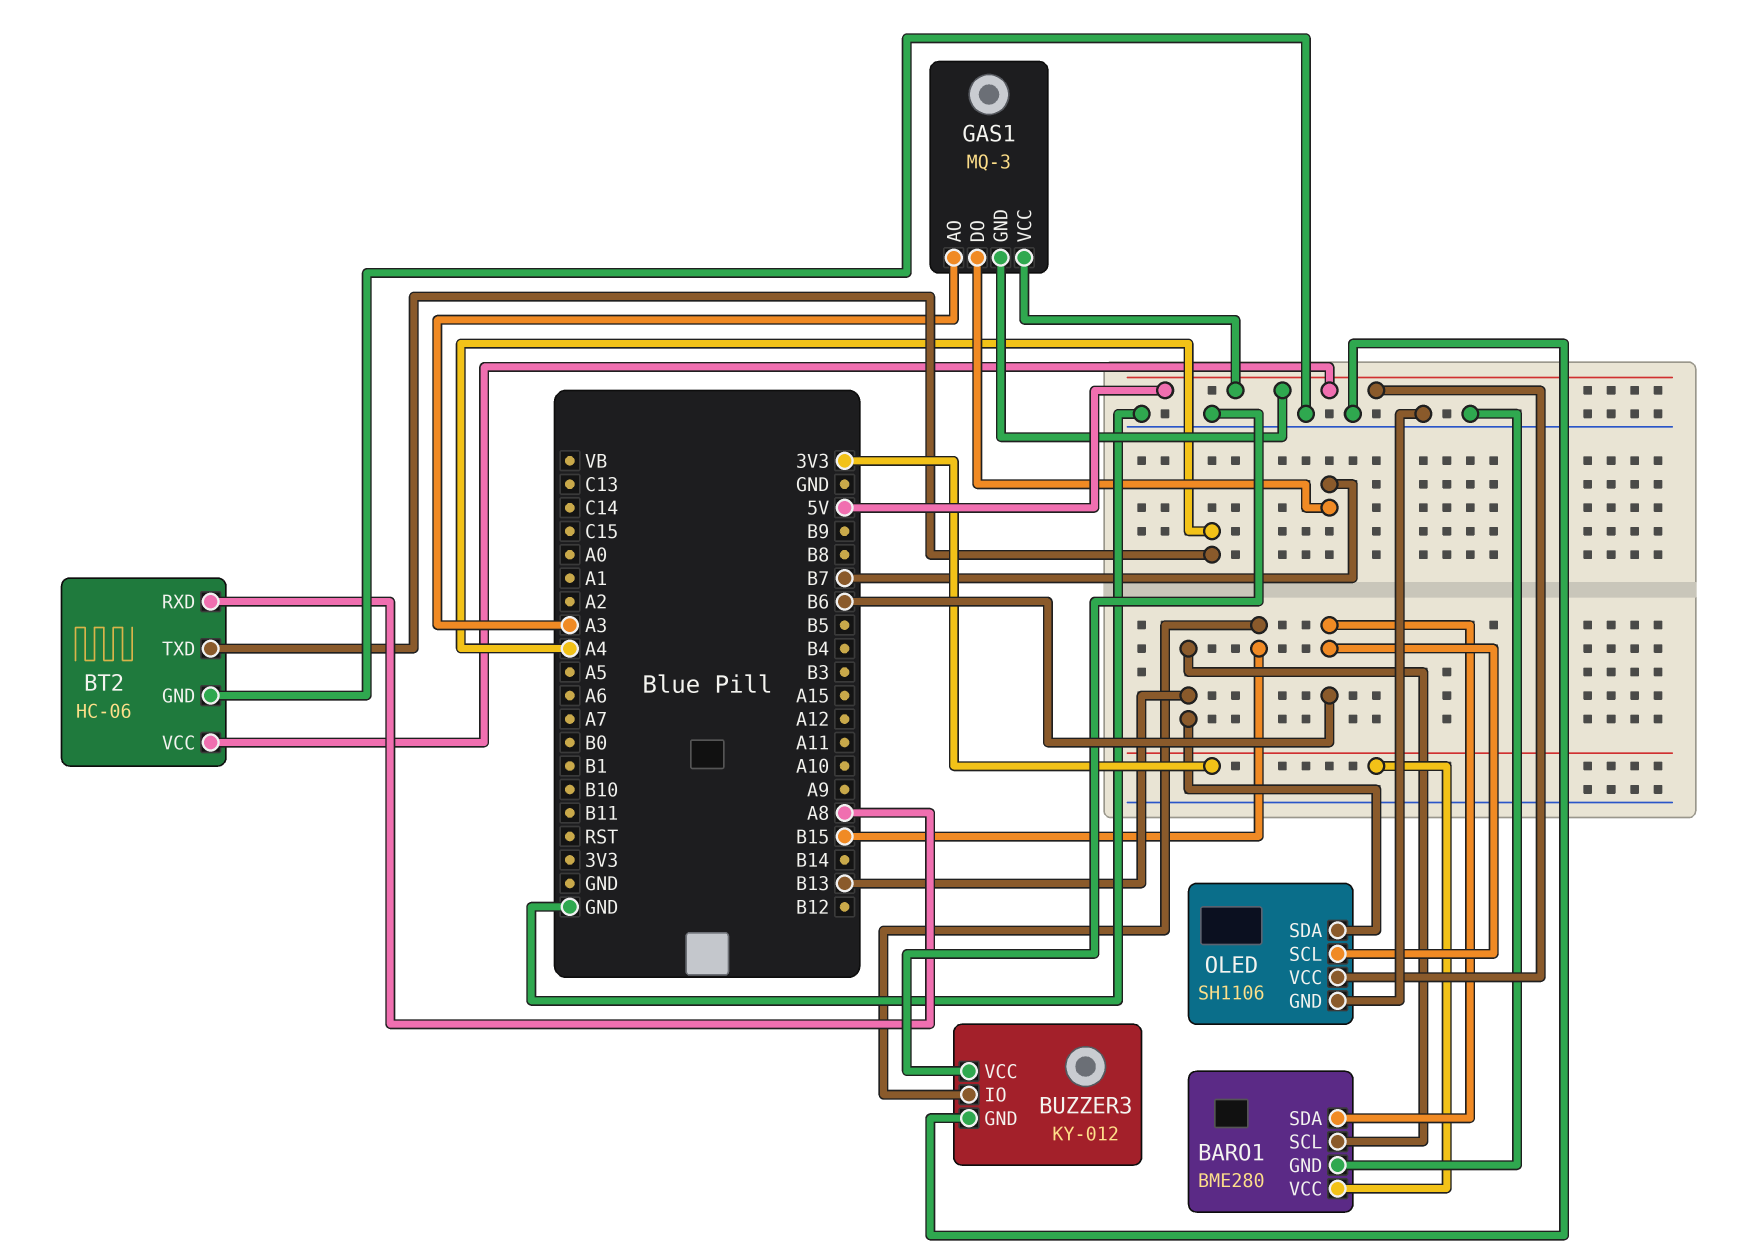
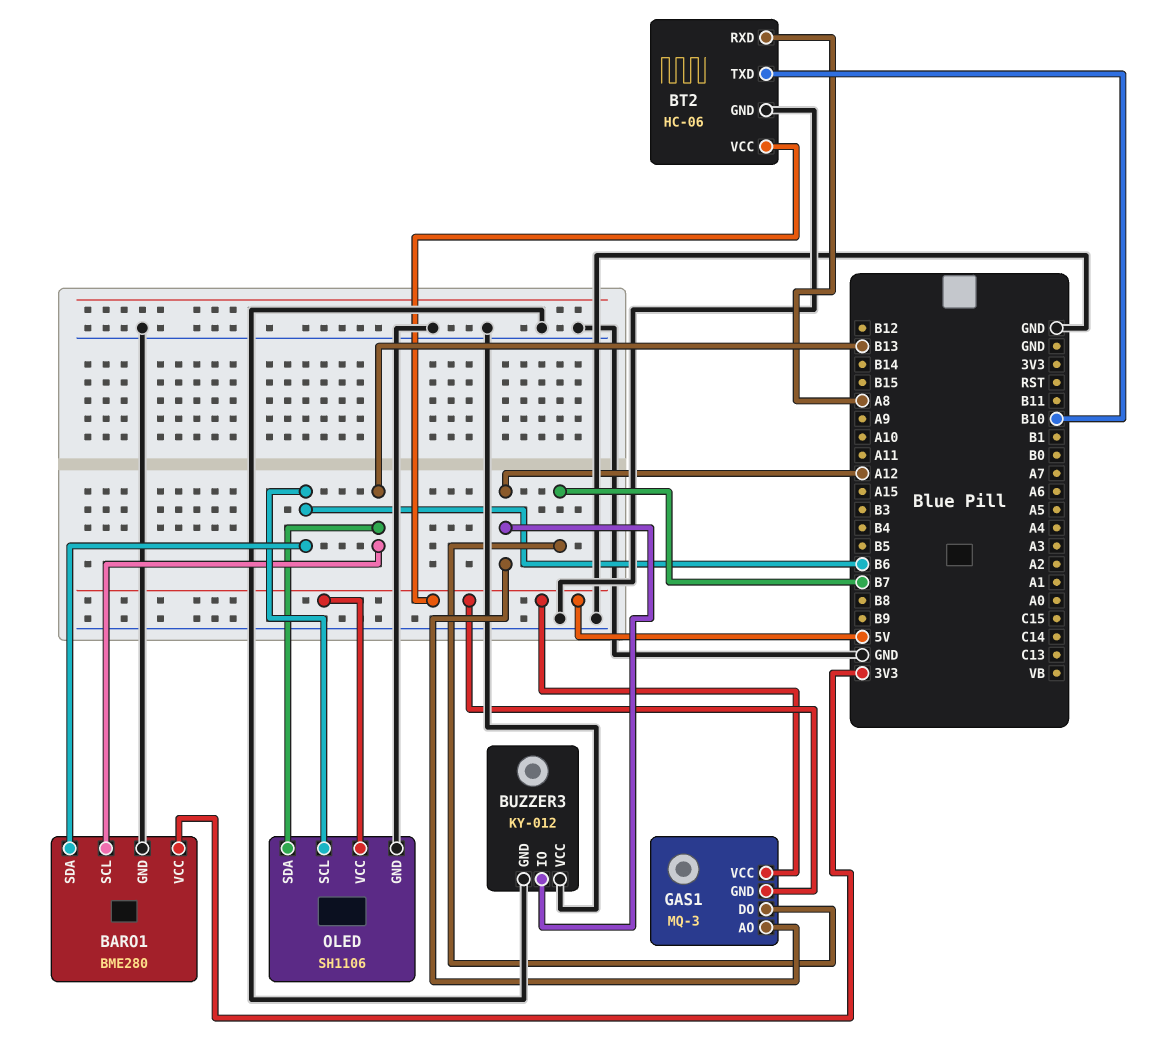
BT2 pin TXD: A4 -> B10
BUZZER3 pin IO: B15 -> A12
GAS1 pin AO: A3 -> A12

